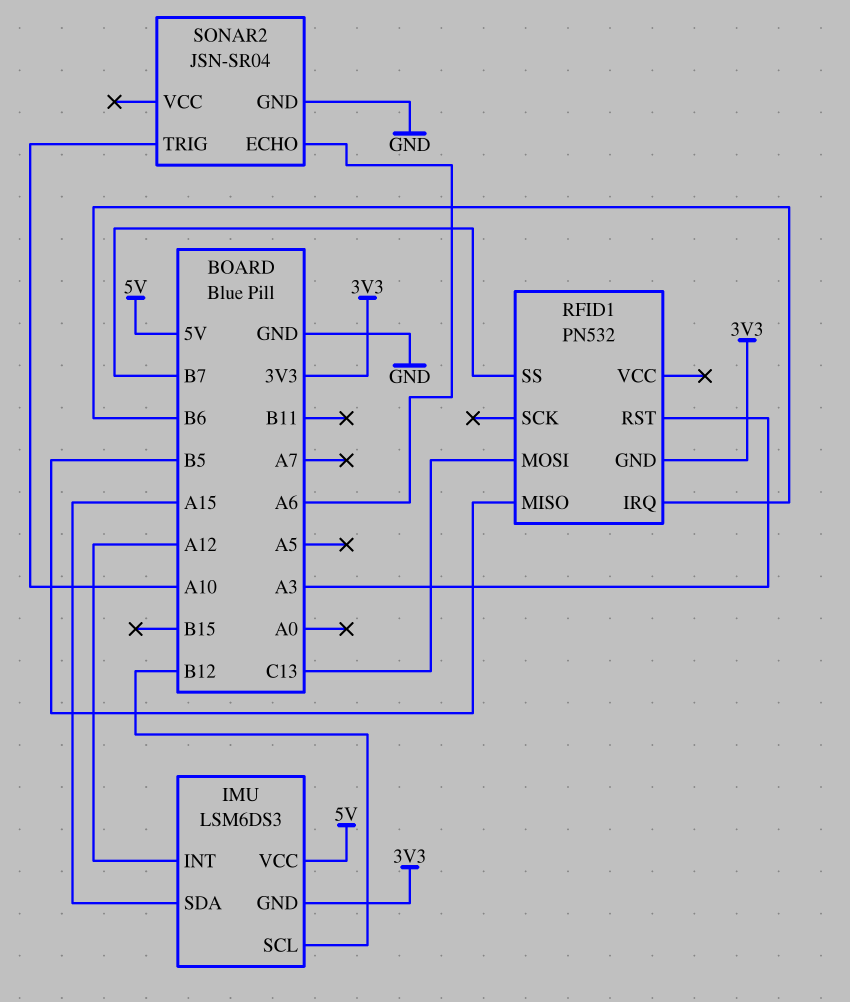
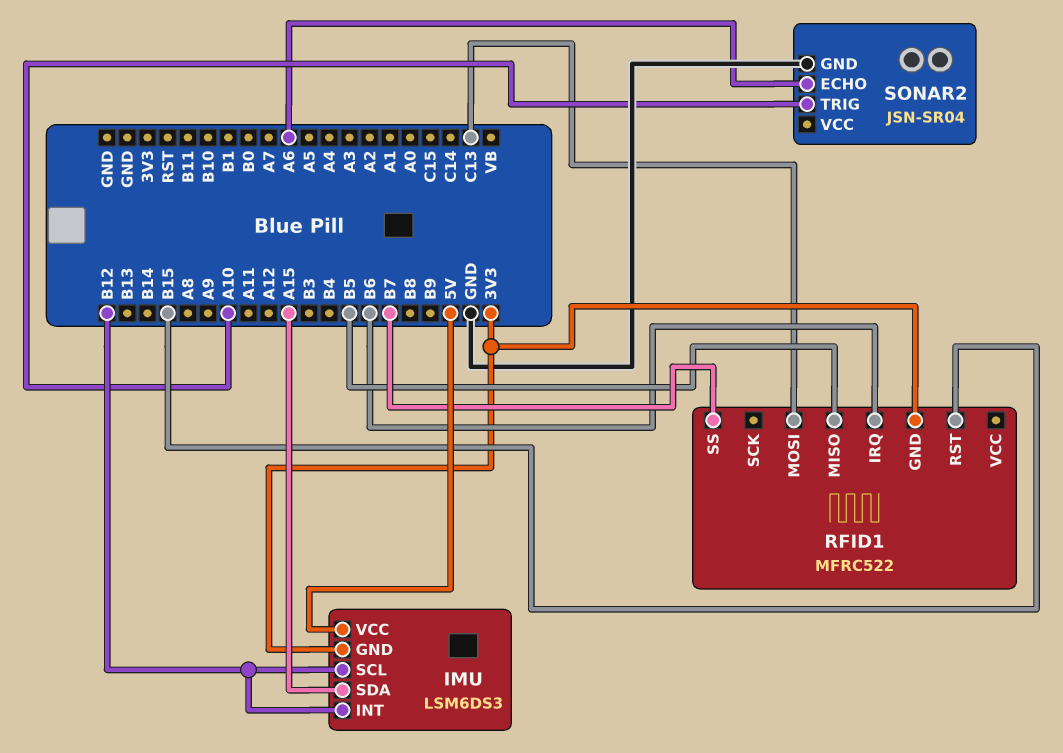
IMU pin INT: A12 -> B12
RFID1: PN532 -> MFRC522
RFID1 pin RST: A3 -> B15

